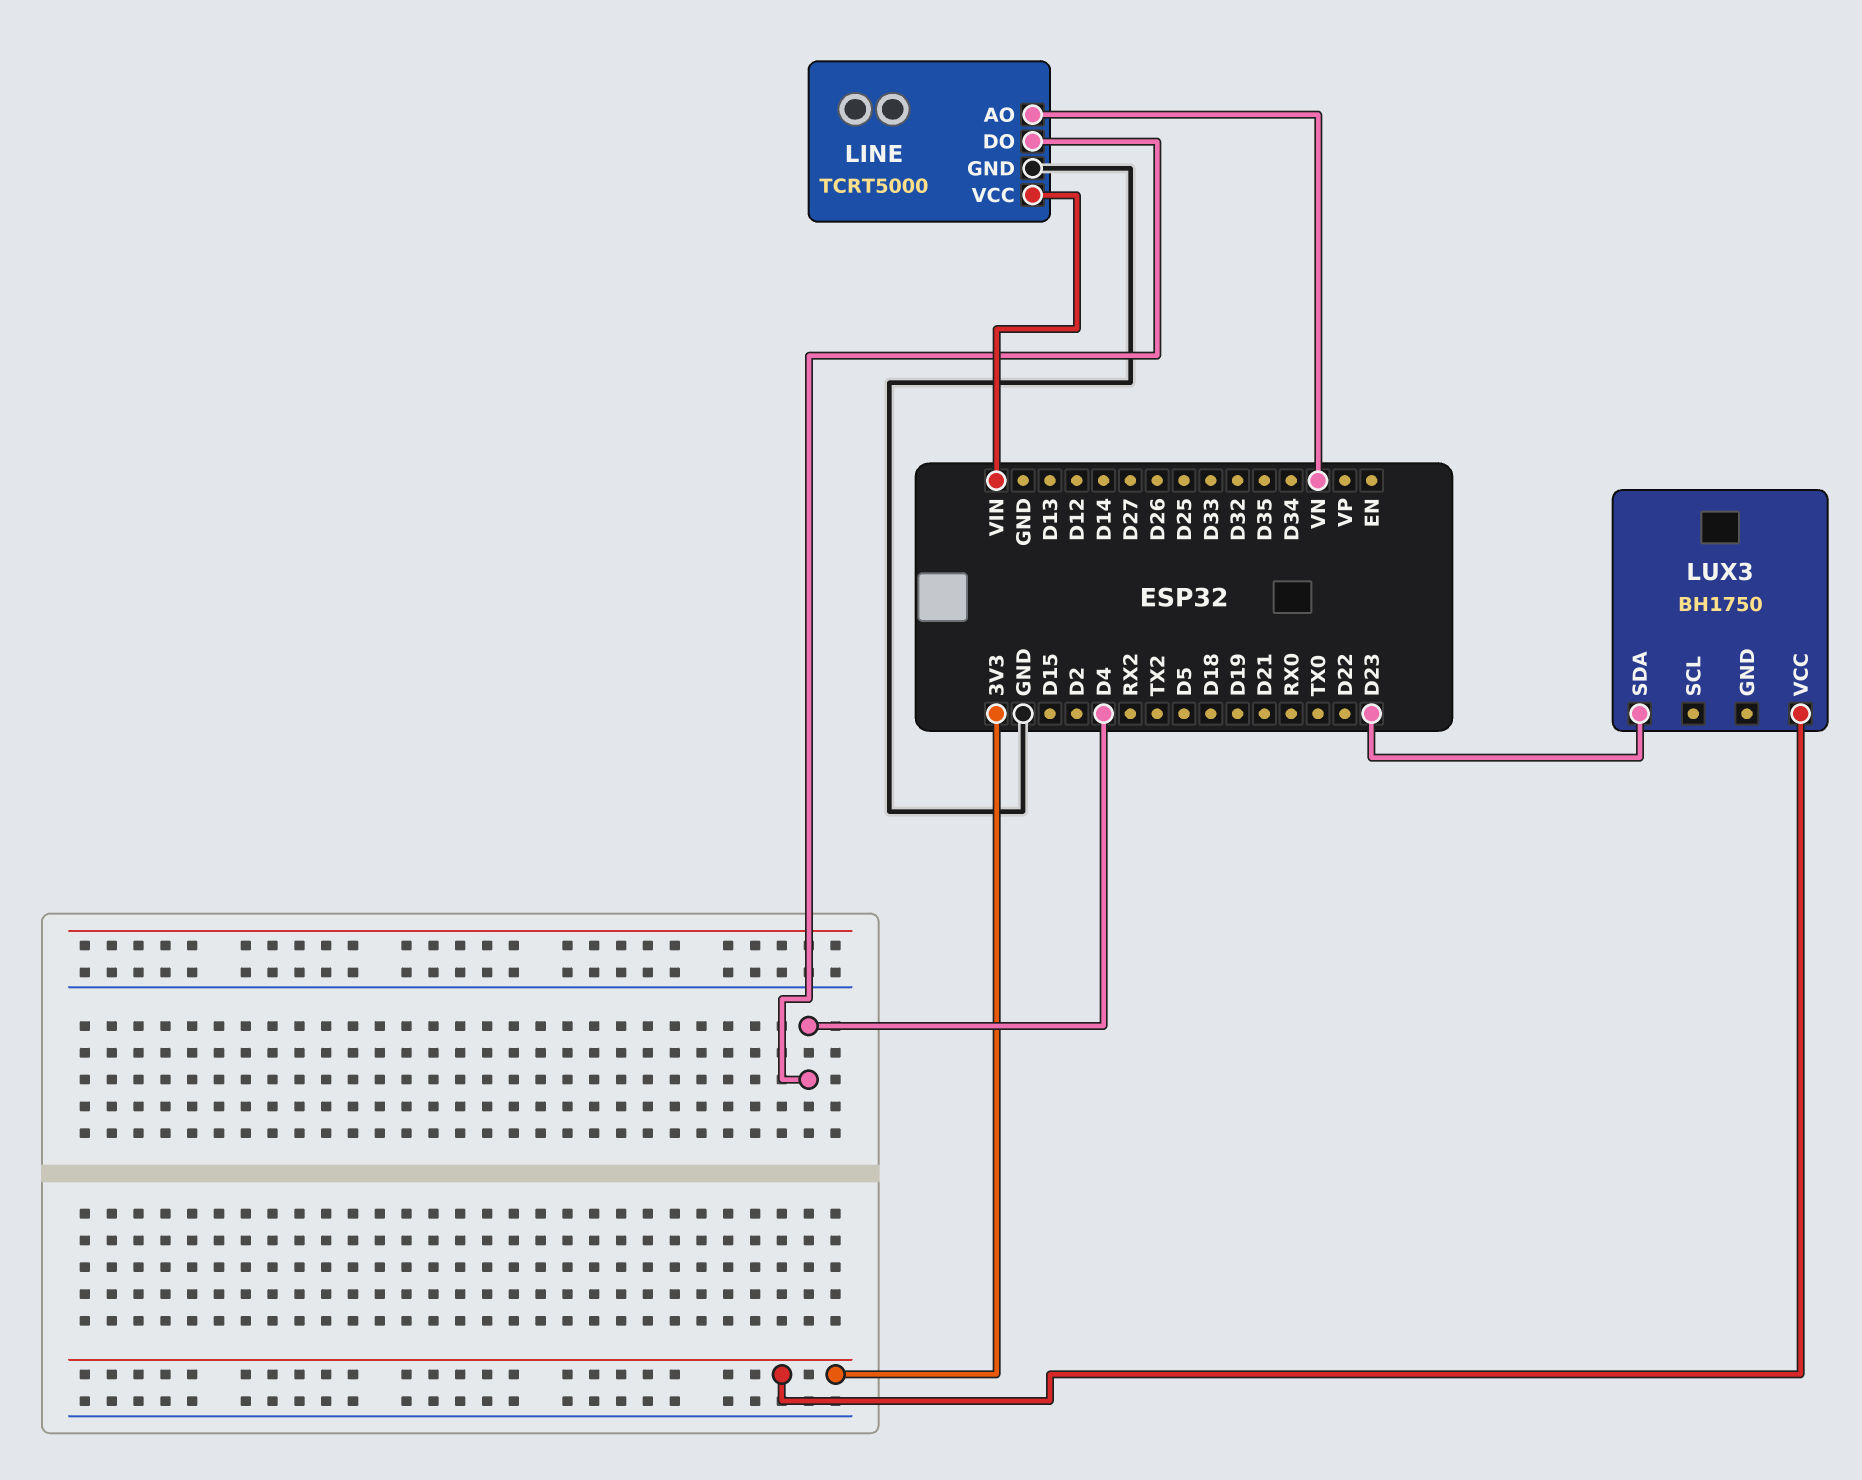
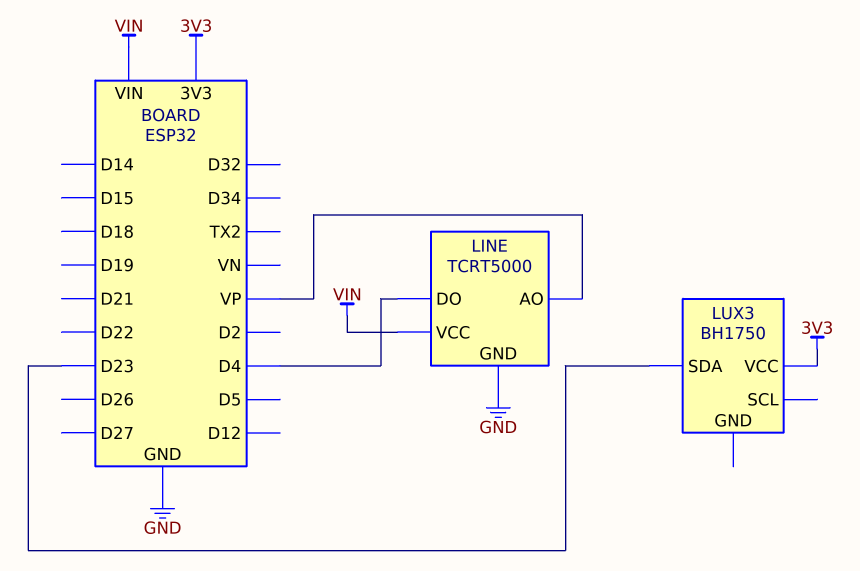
LINE pin AO: VN -> VP

